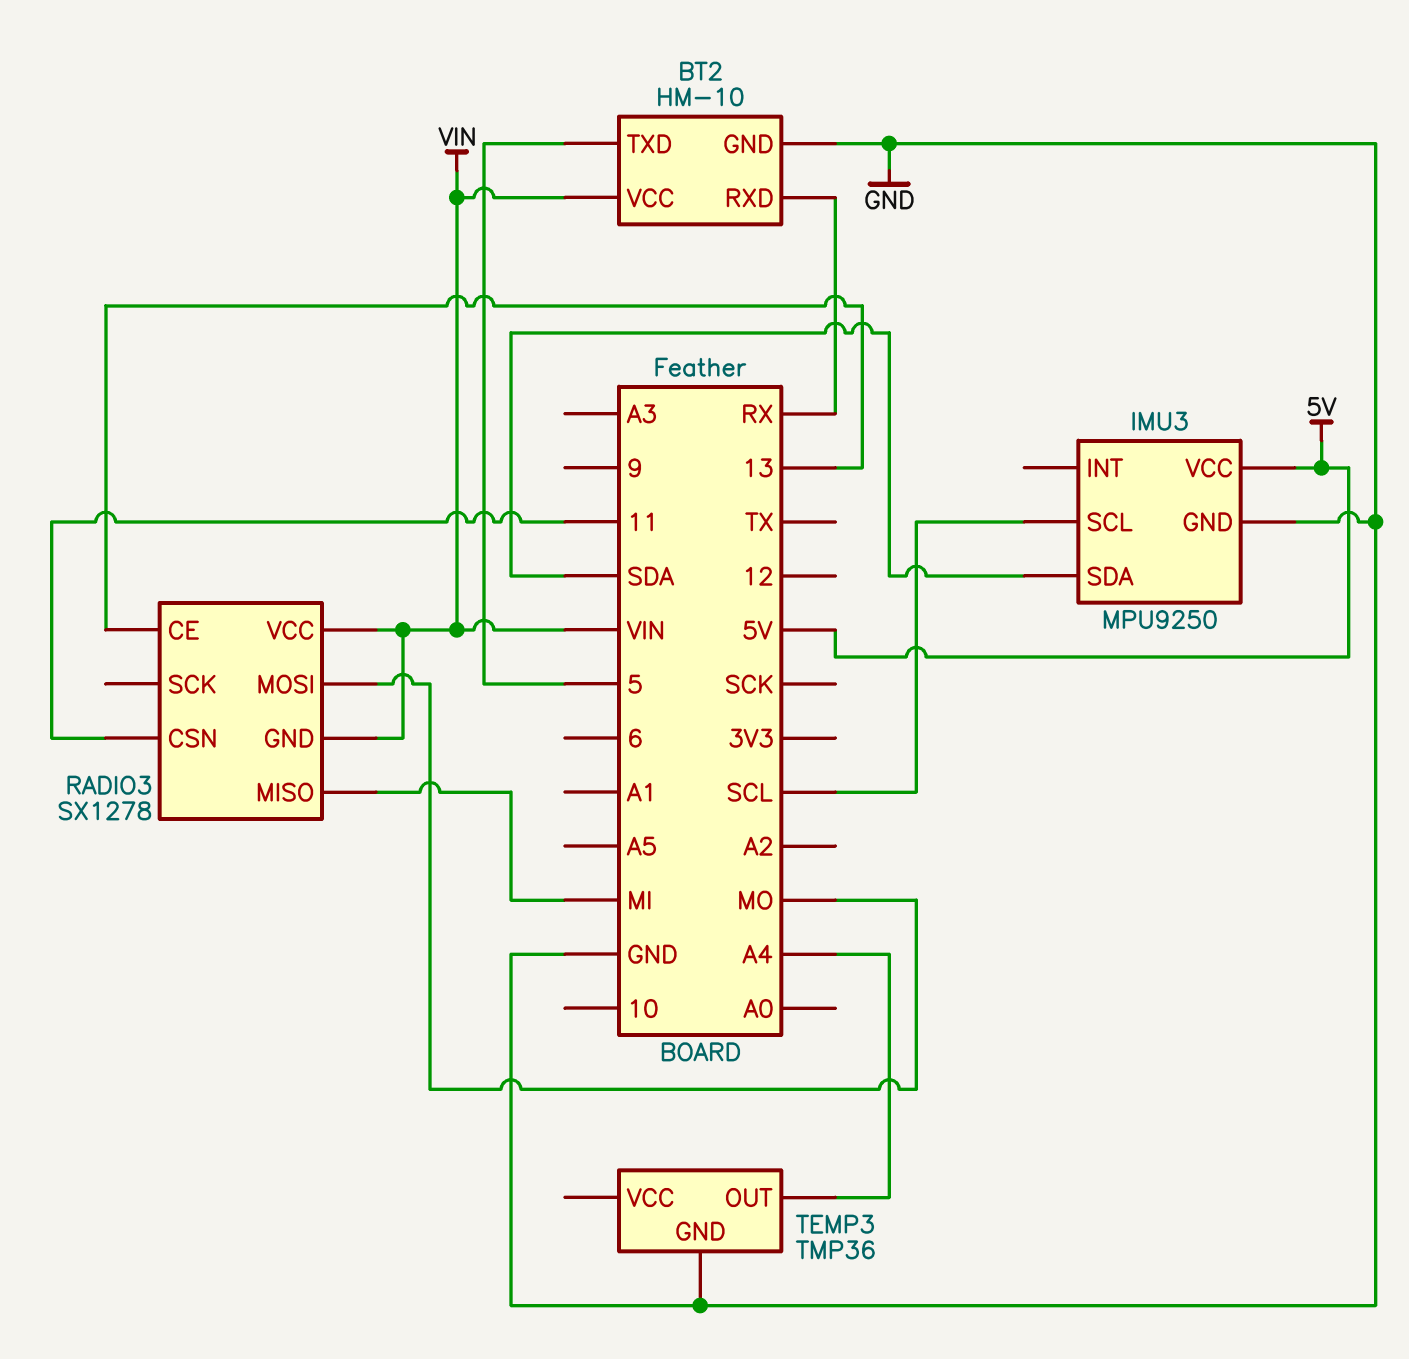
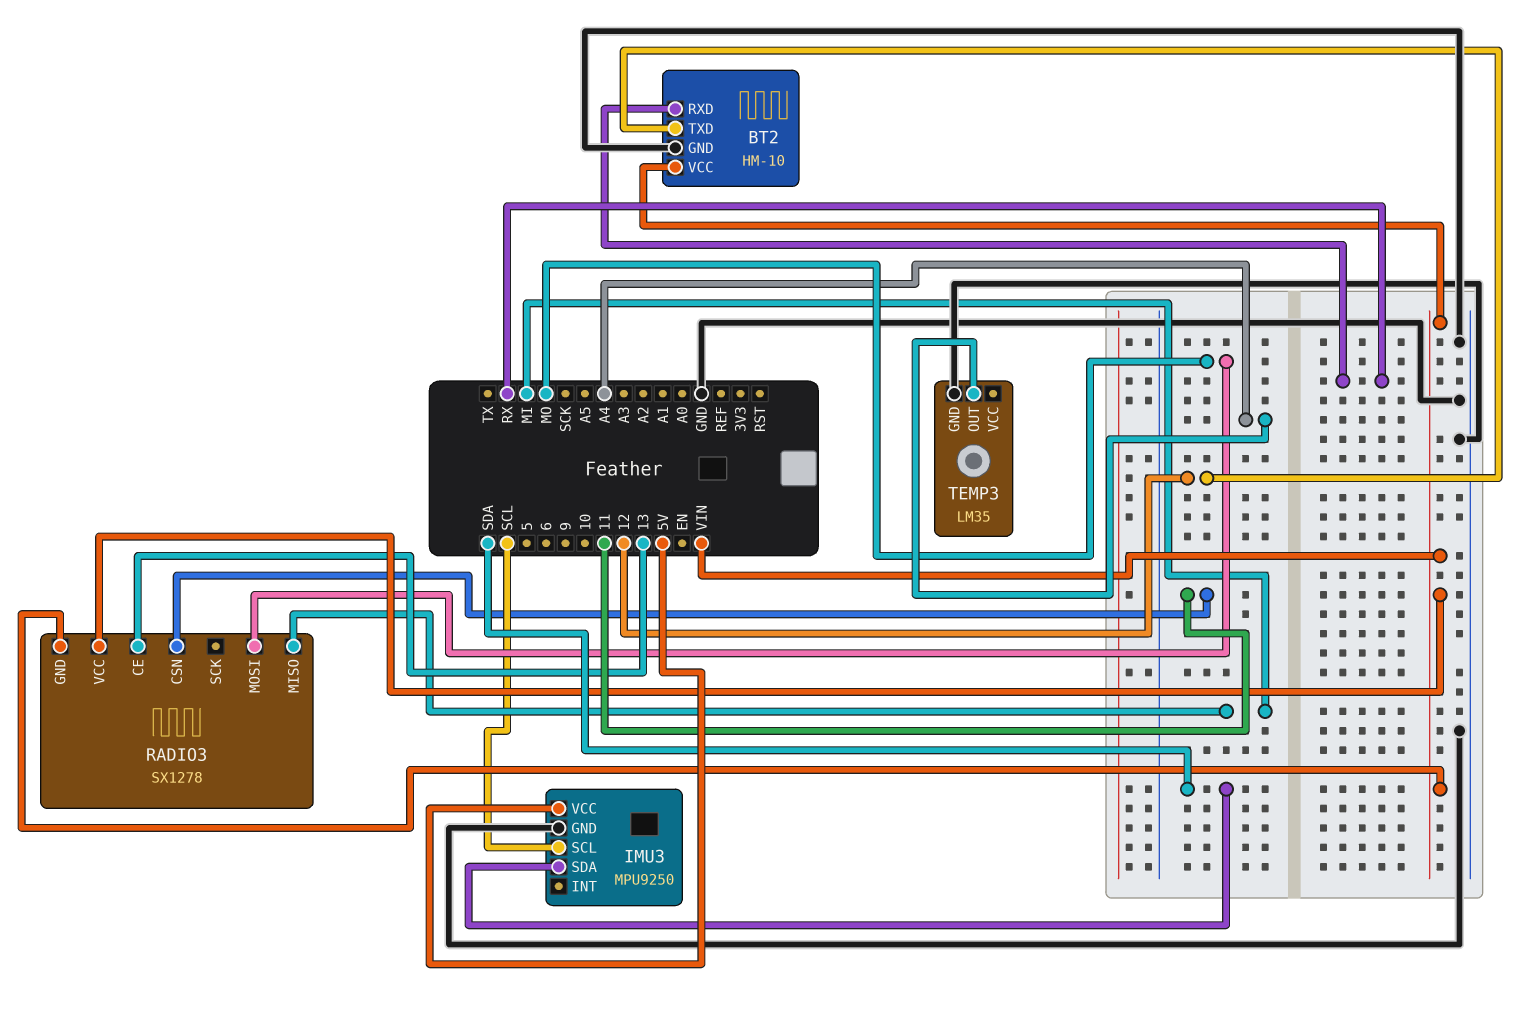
BT2 pin TXD: 5 -> 12
TEMP3: TMP36 -> LM35

